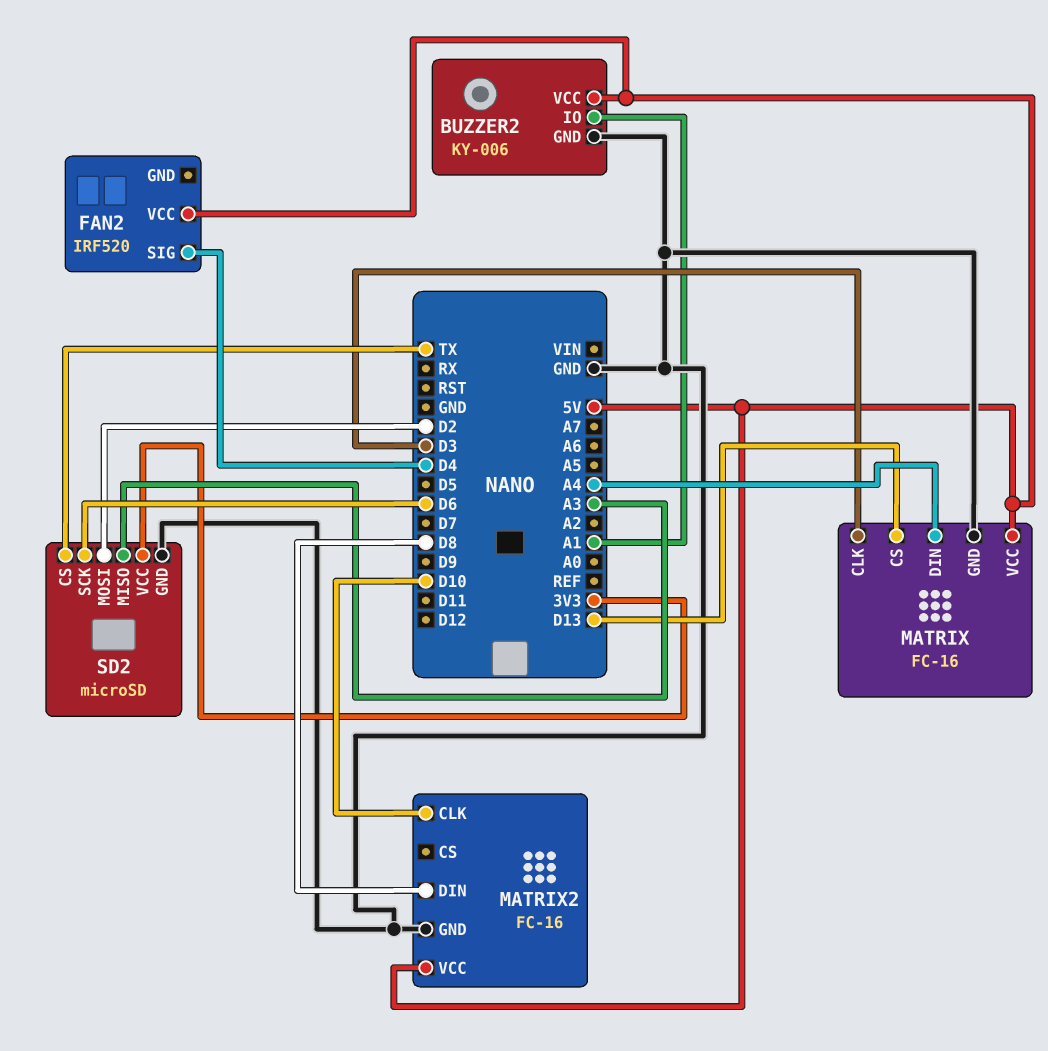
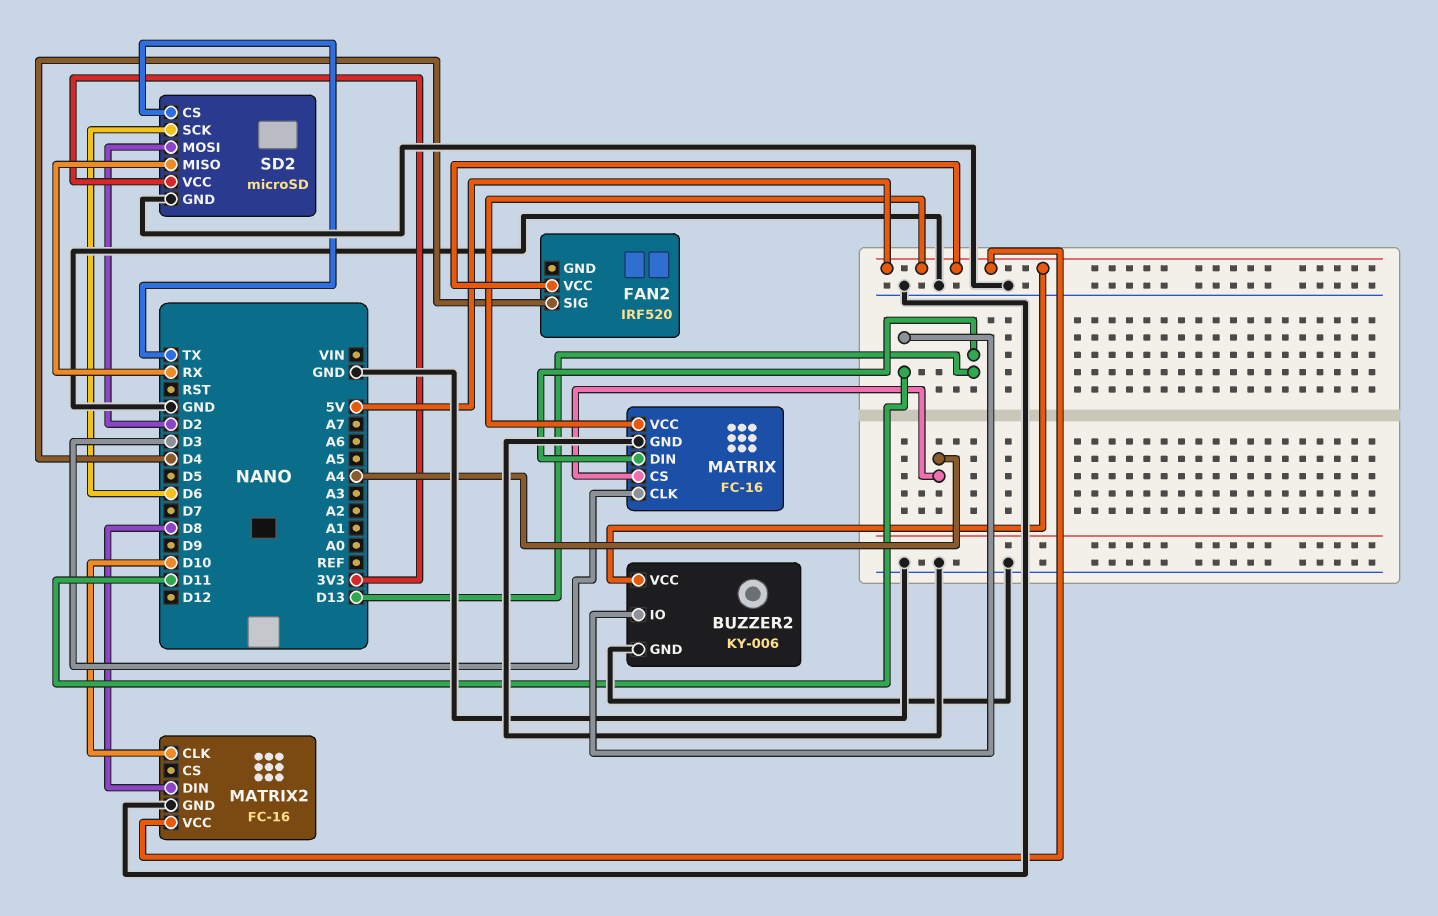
BUZZER2 pin IO: A1 -> D11
MATRIX pin CS: D13 -> A4
MATRIX pin DIN: A4 -> D13
SD2 pin MISO: A3 -> RX

